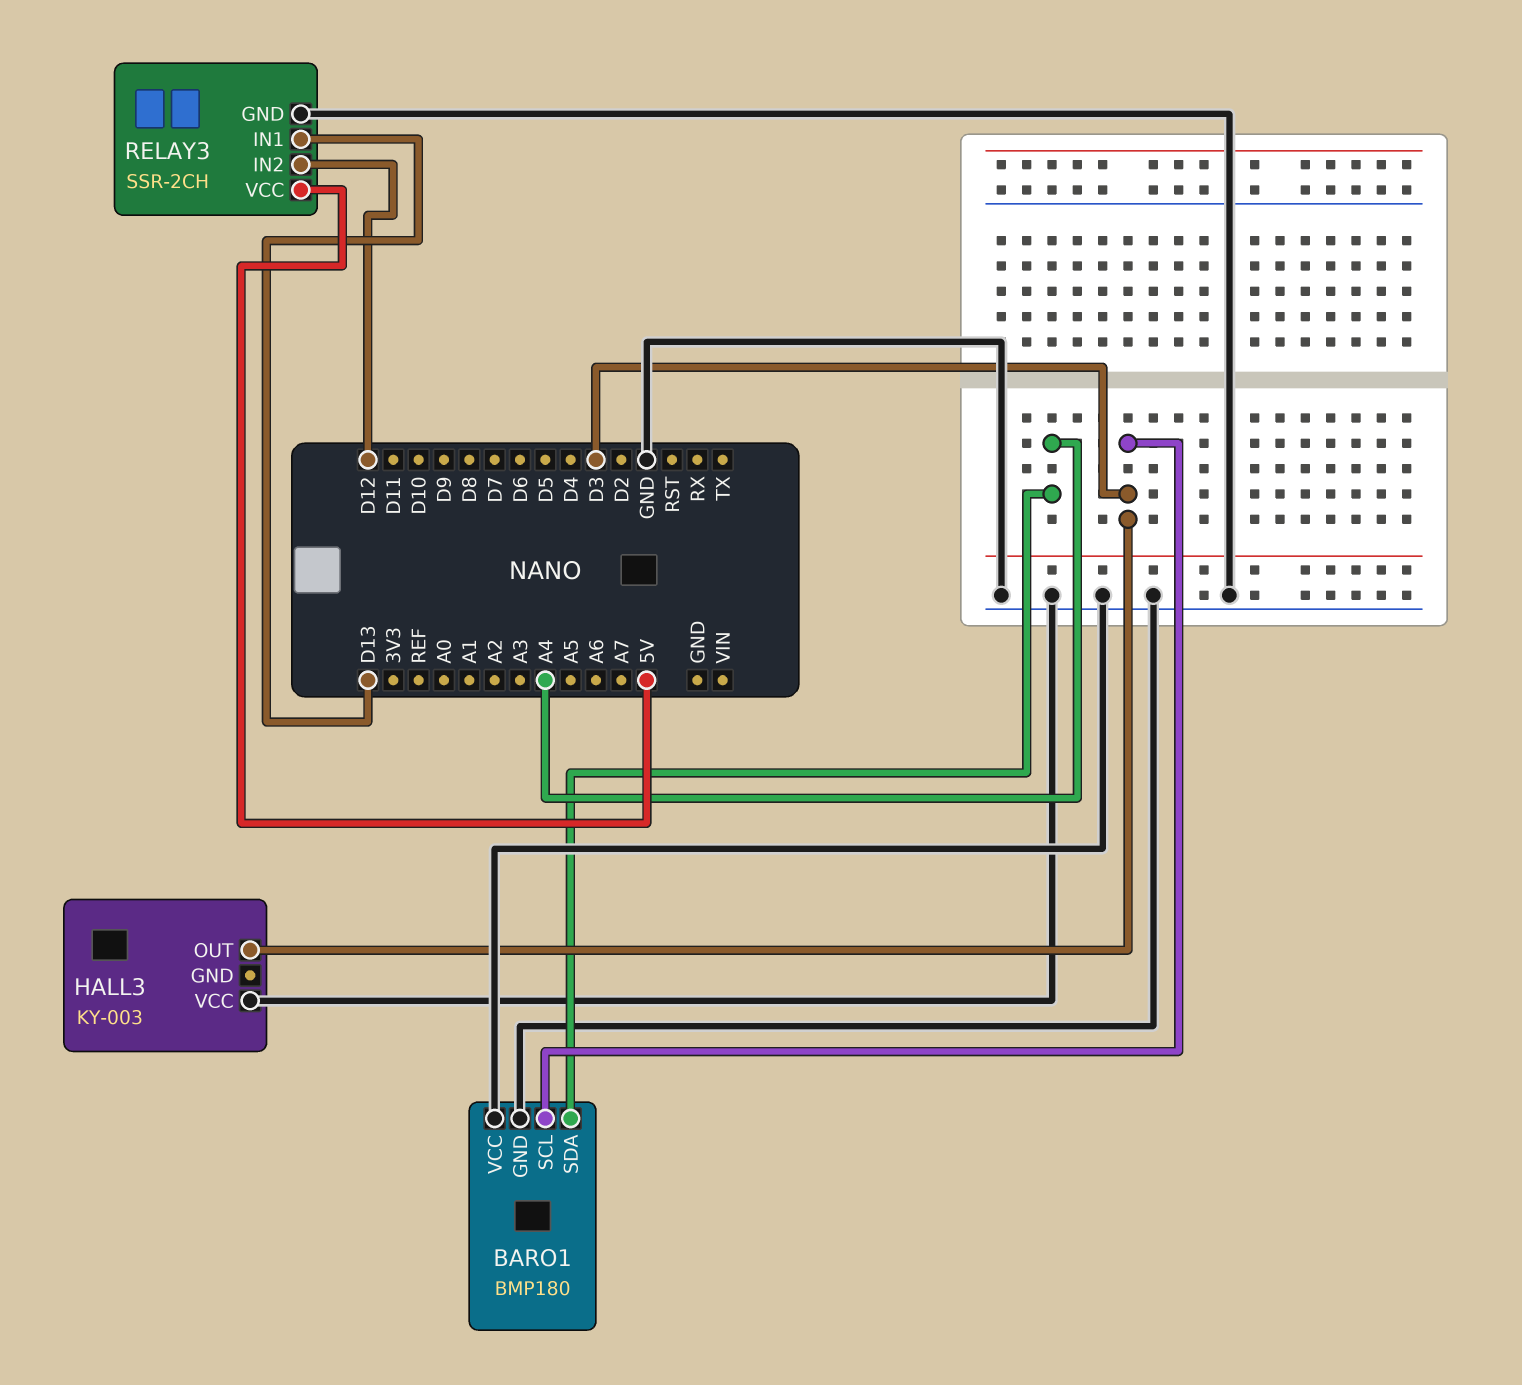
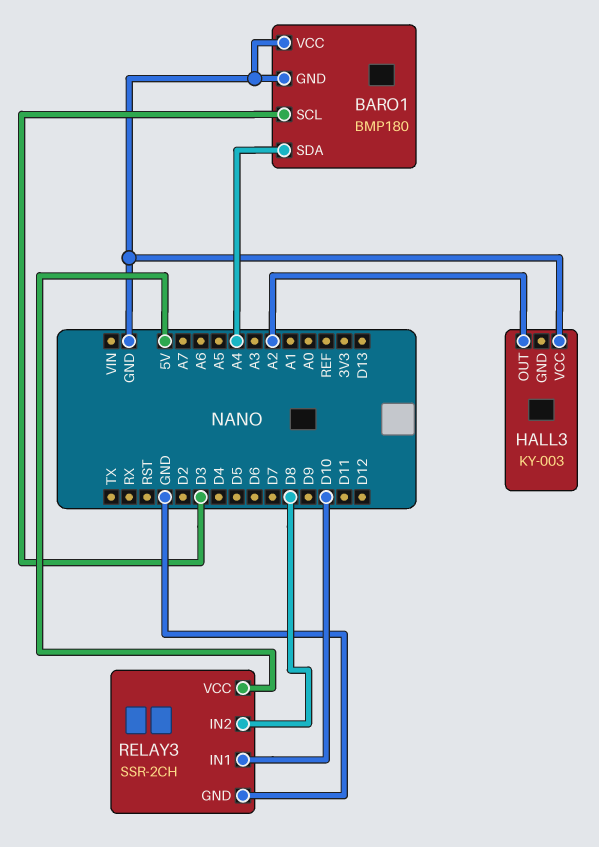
HALL3 pin OUT: D3 -> A2
RELAY3 pin IN1: D13 -> D10
RELAY3 pin IN2: D12 -> D8

